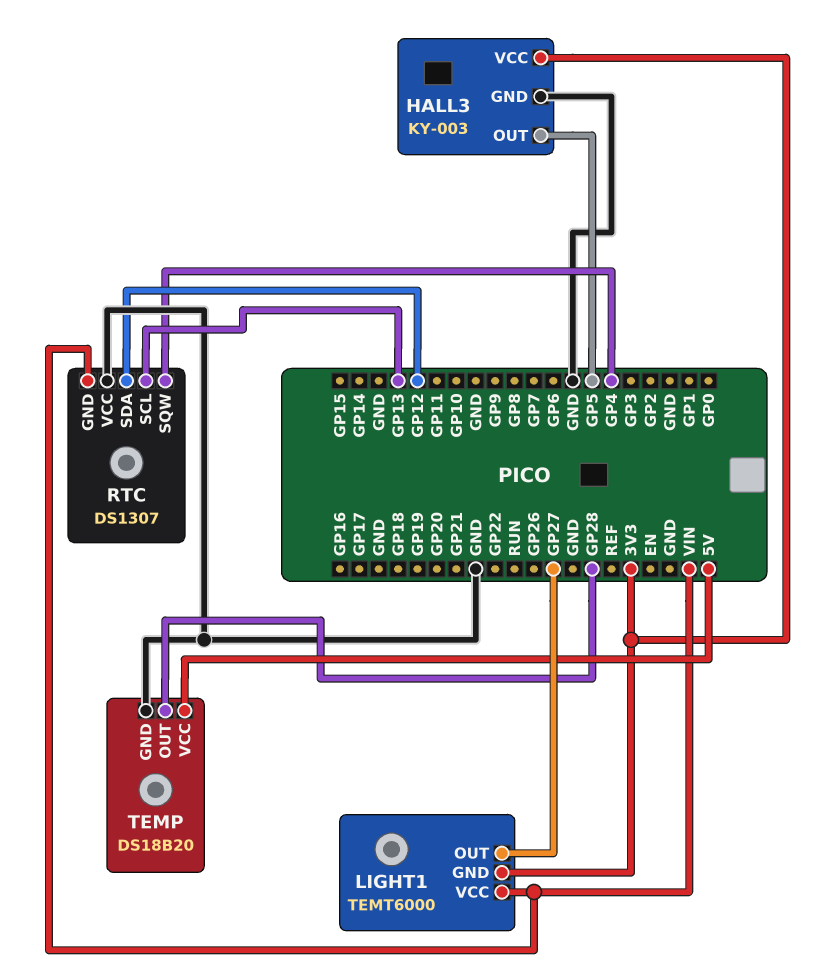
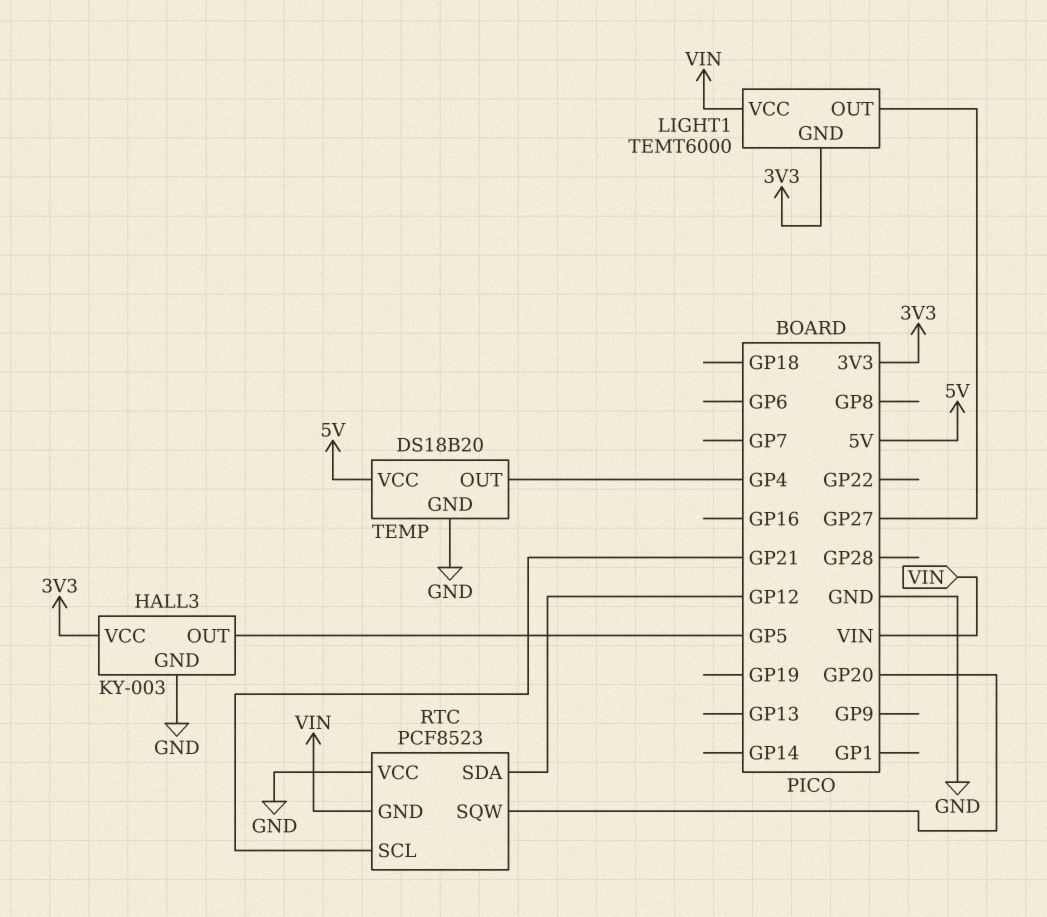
RTC: DS1307 -> PCF8523
RTC pin SCL: GP13 -> GP21
RTC pin SQW: GP4 -> GP20
TEMP pin OUT: GP28 -> GP4

